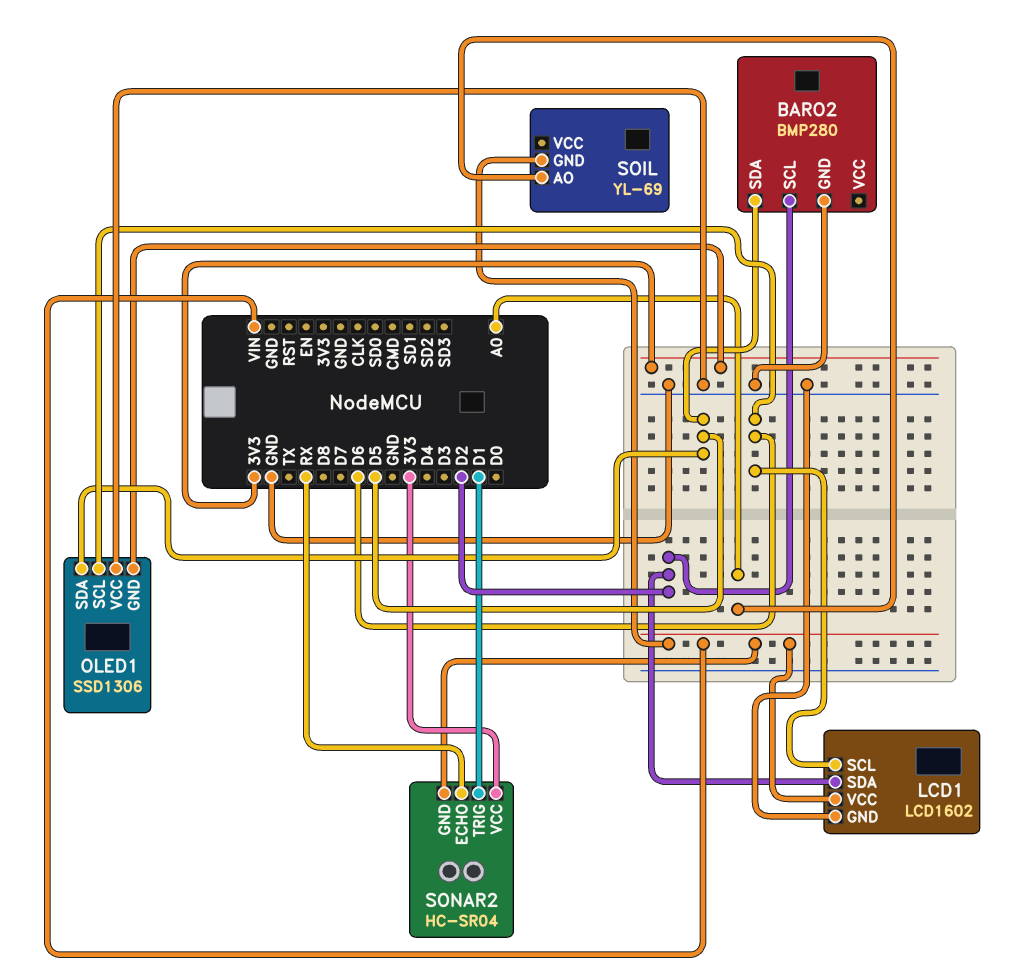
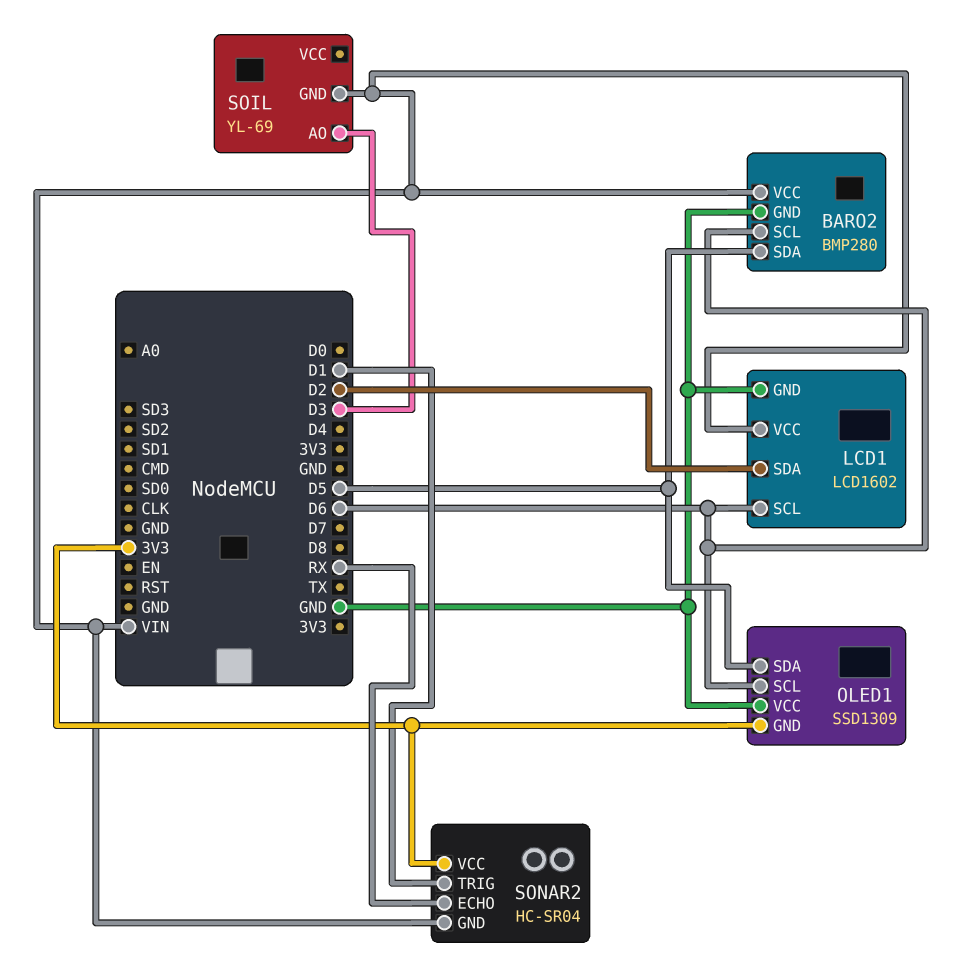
BARO2 pin SCL: D2 -> D6
BARO2 pin VCC: none -> VIN
OLED1: SSD1306 -> SSD1309
SOIL pin AO: A0 -> D3

